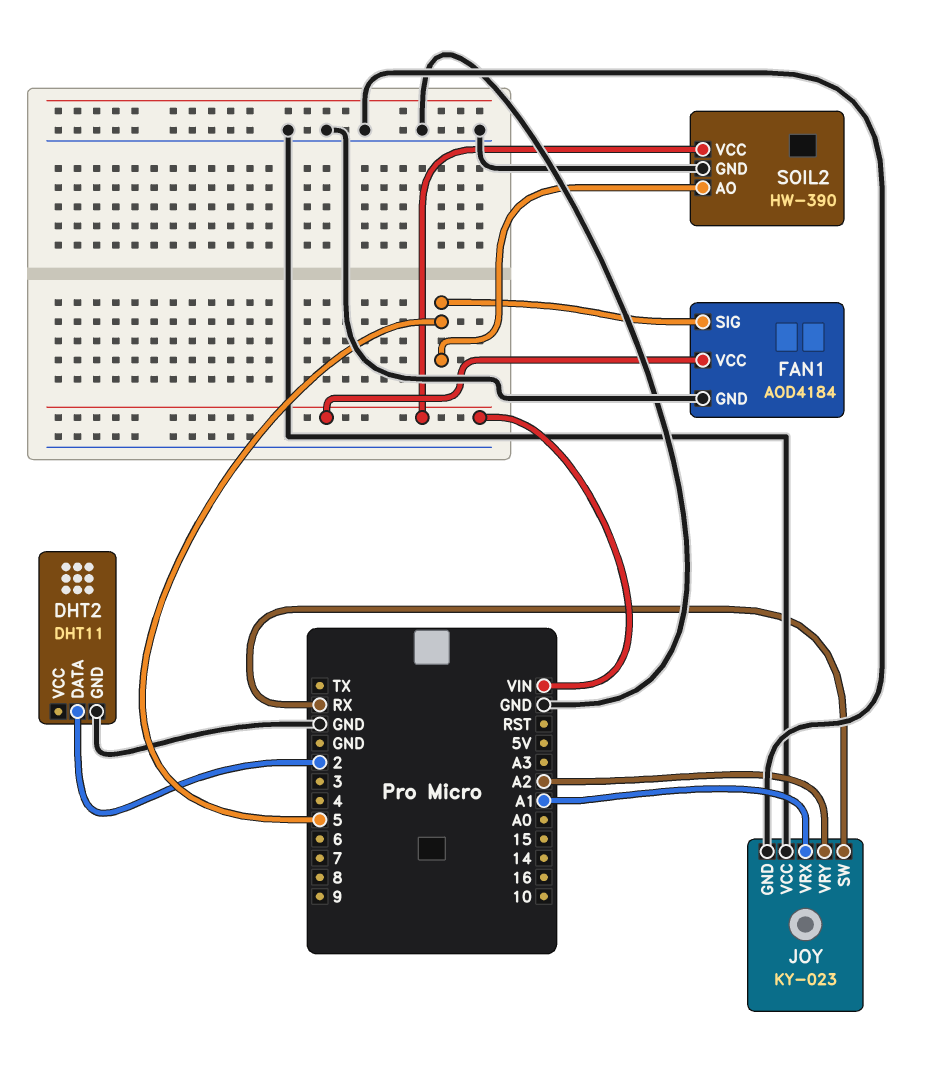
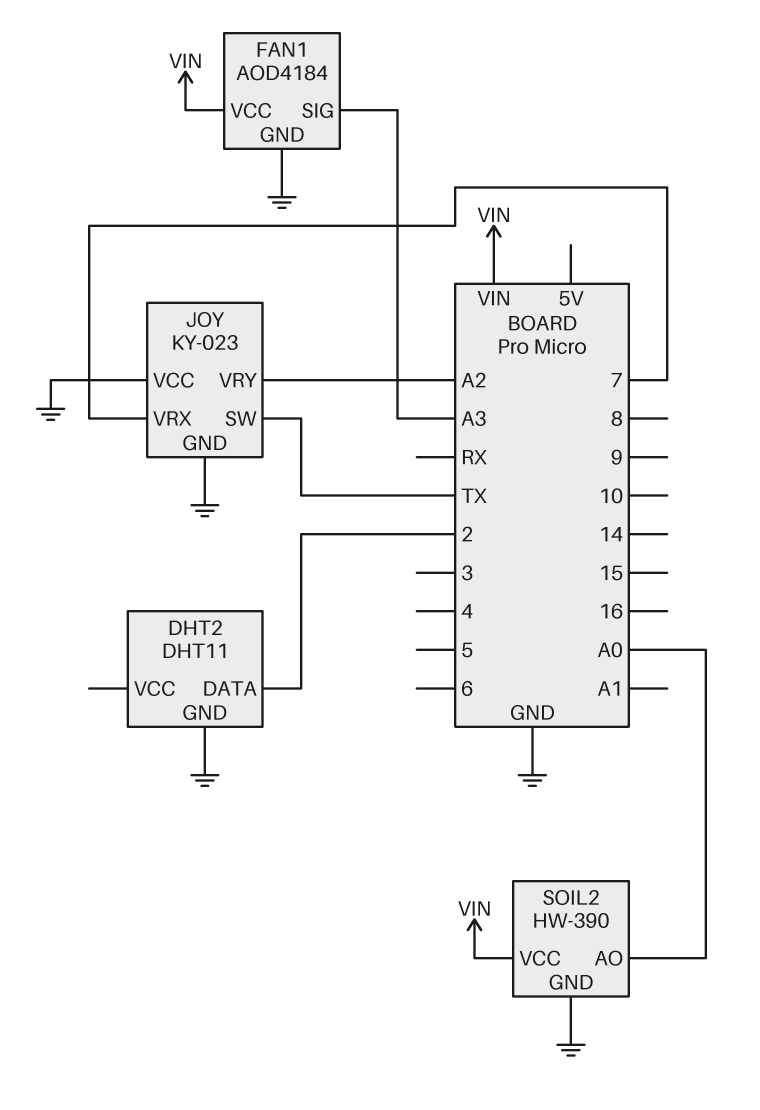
FAN1 pin SIG: 5 -> A3
JOY pin SW: RX -> TX
JOY pin VRX: A1 -> 7
SOIL2 pin AO: 5 -> A0

